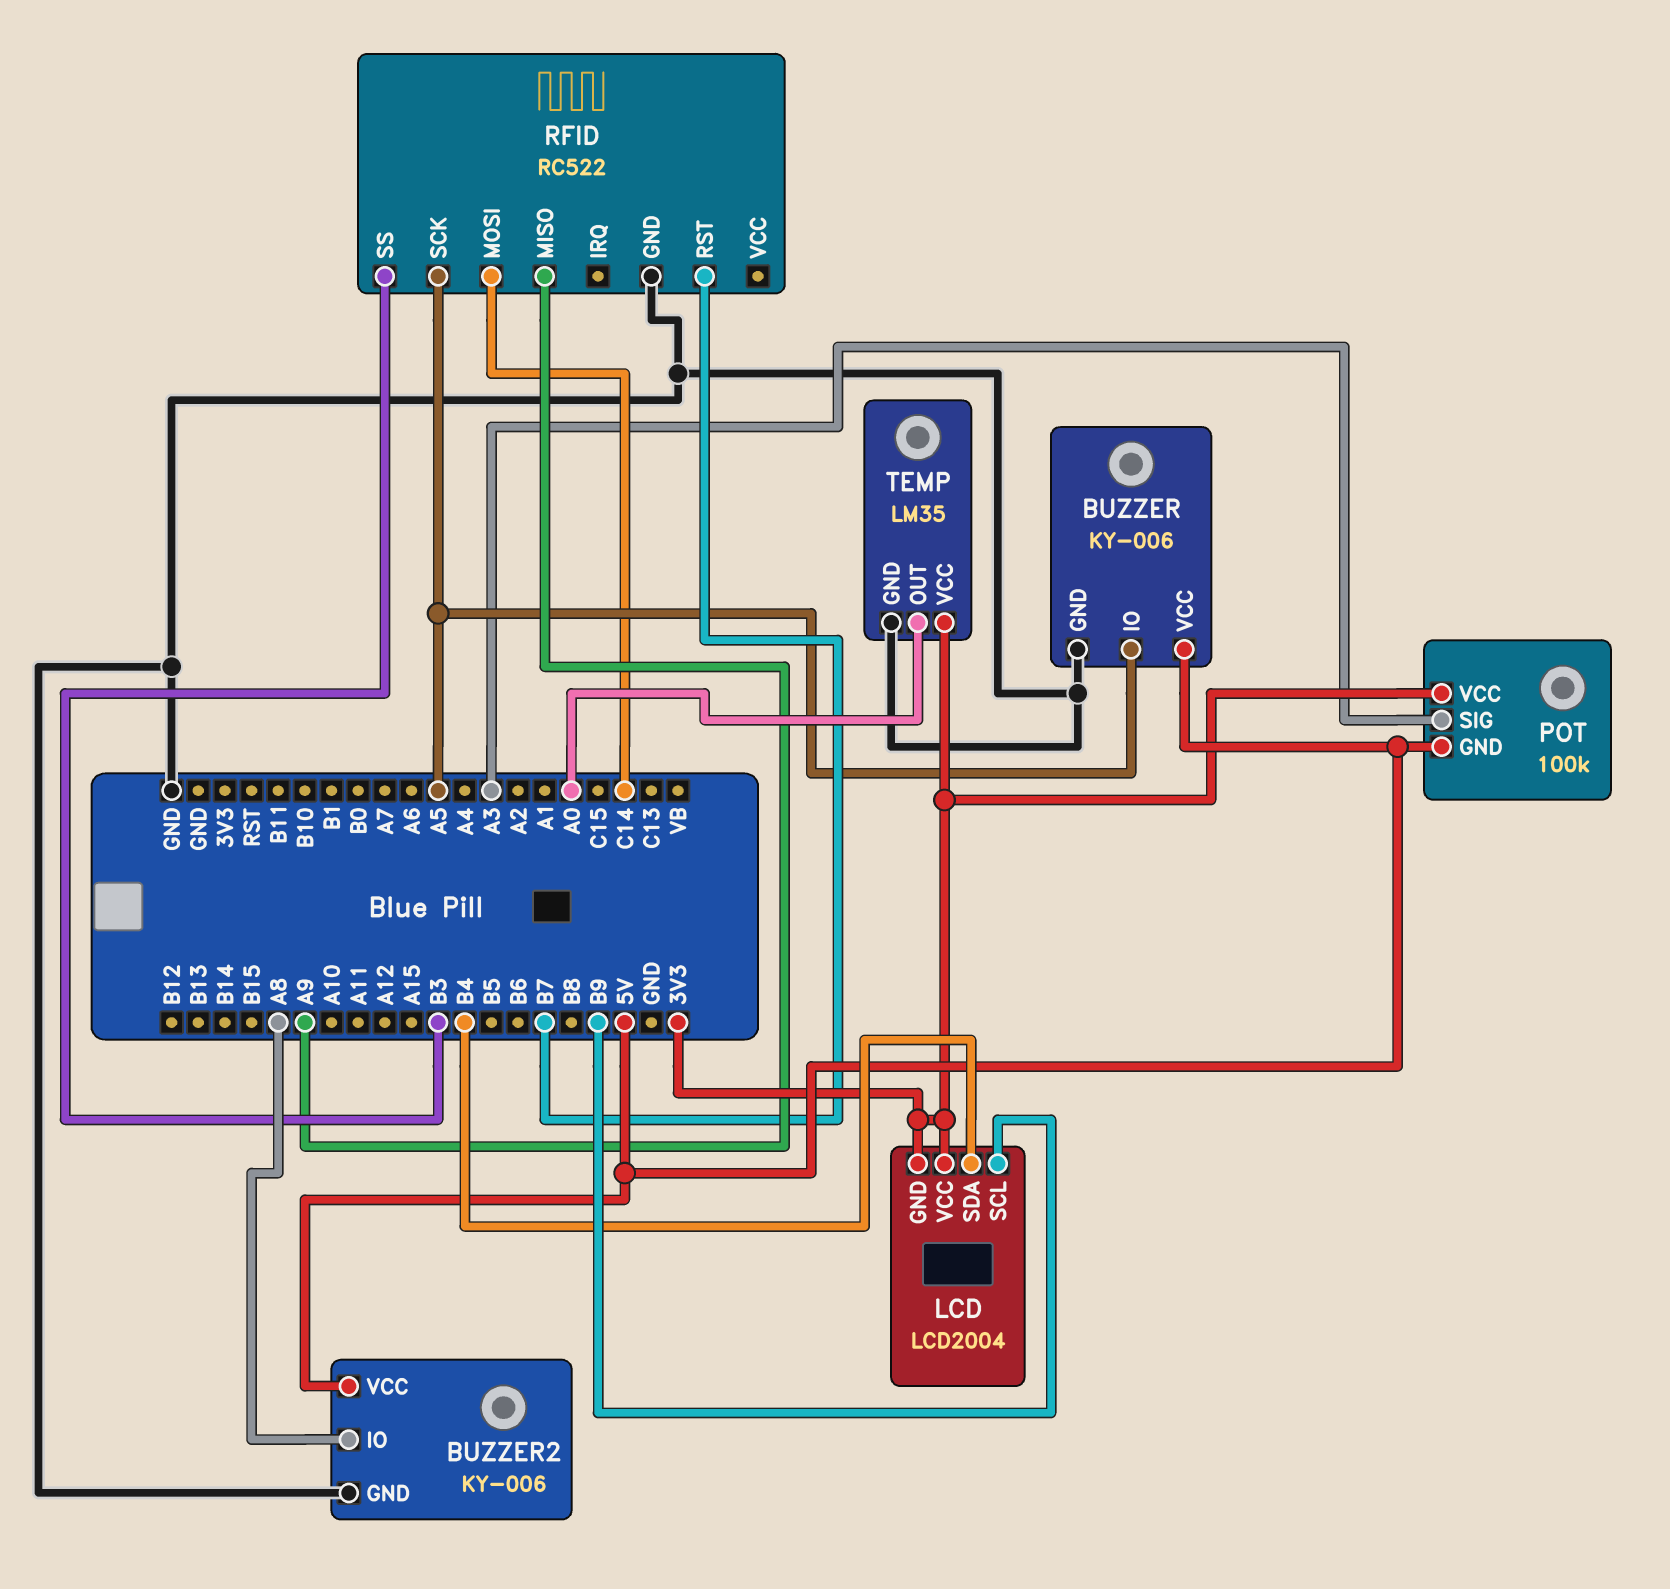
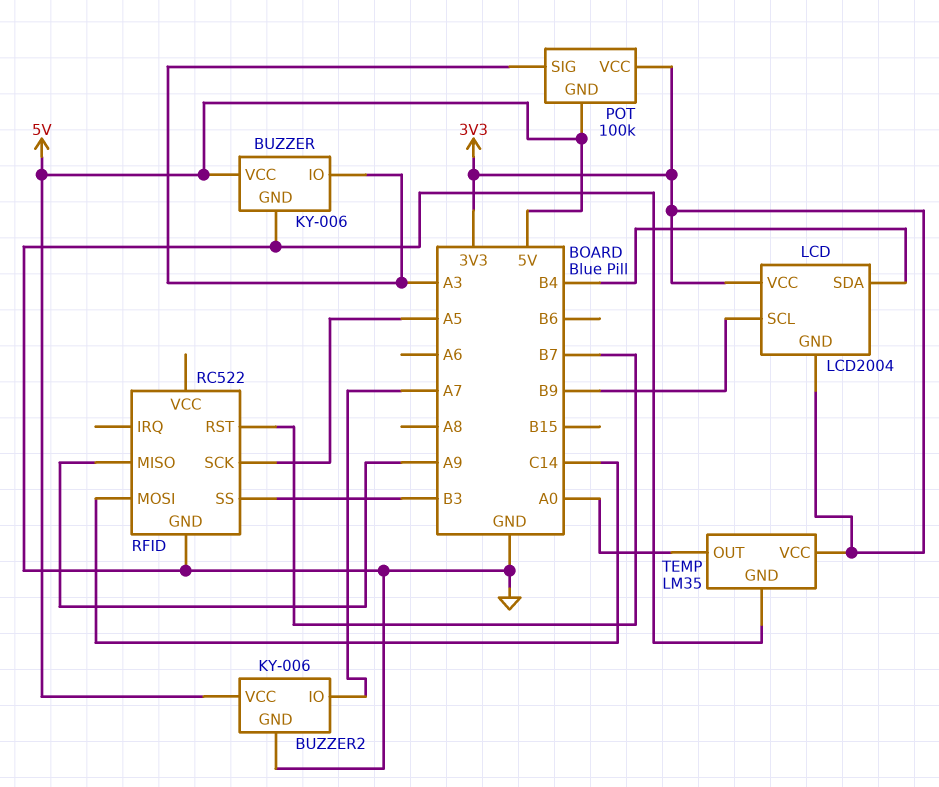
BUZZER pin IO: A5 -> A3
BUZZER2 pin IO: A8 -> A7

